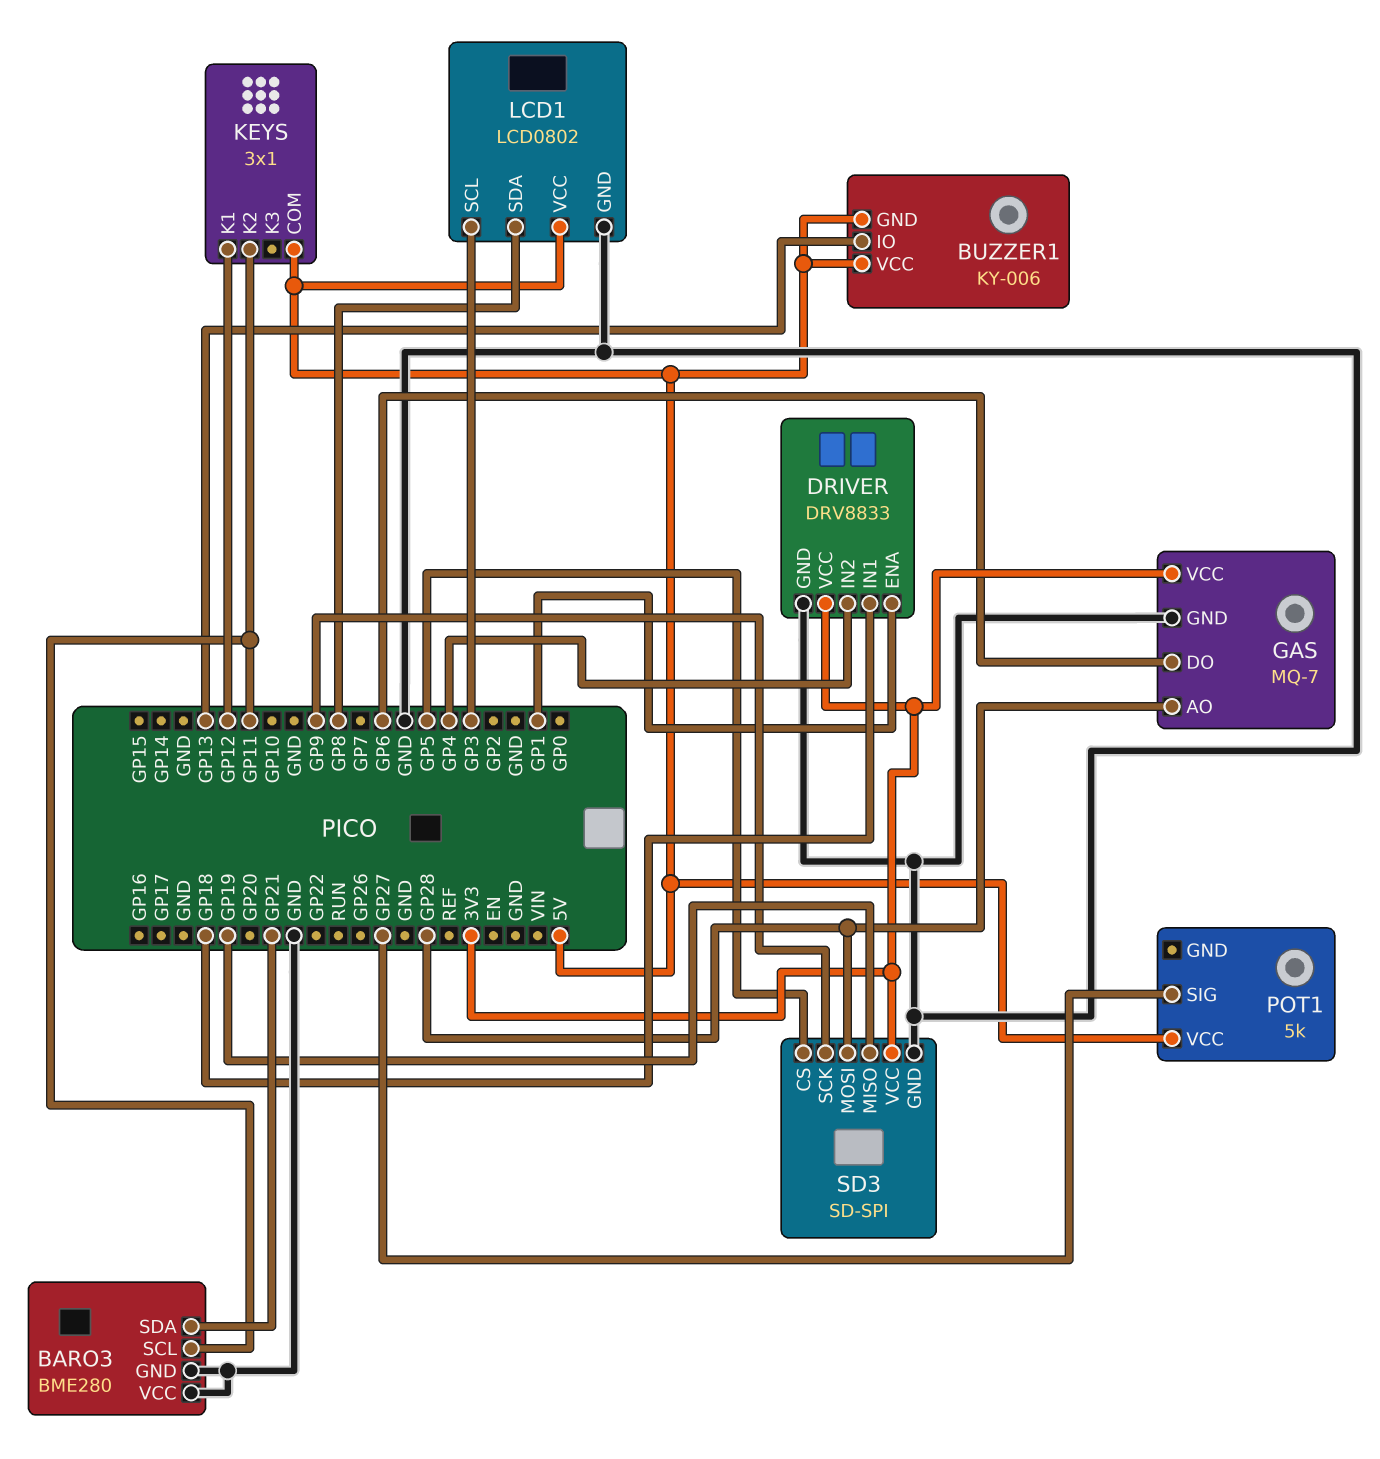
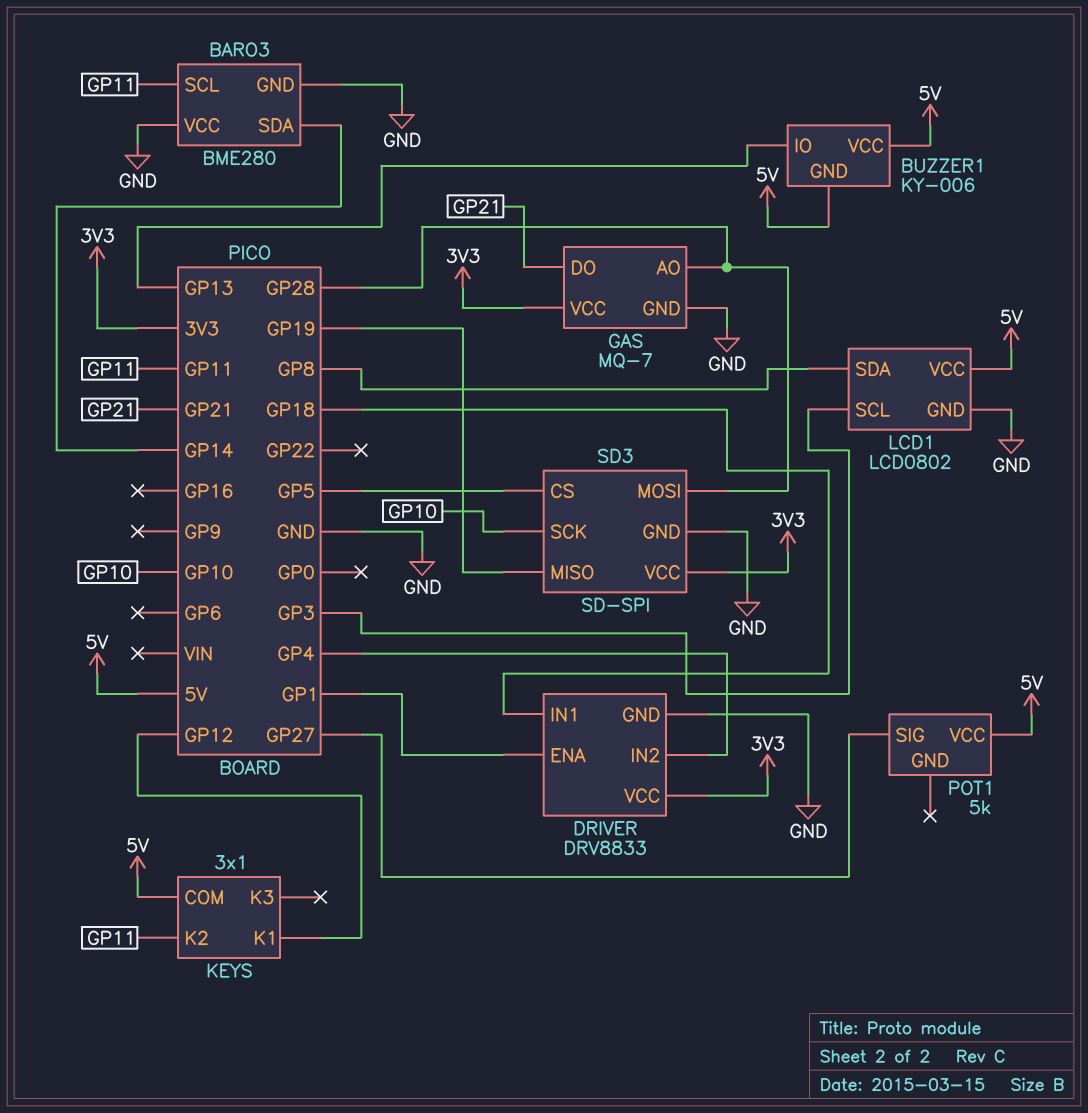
BARO3 pin SDA: GP21 -> GP14
GAS pin DO: GP6 -> GP21
SD3 pin SCK: GP9 -> GP10

